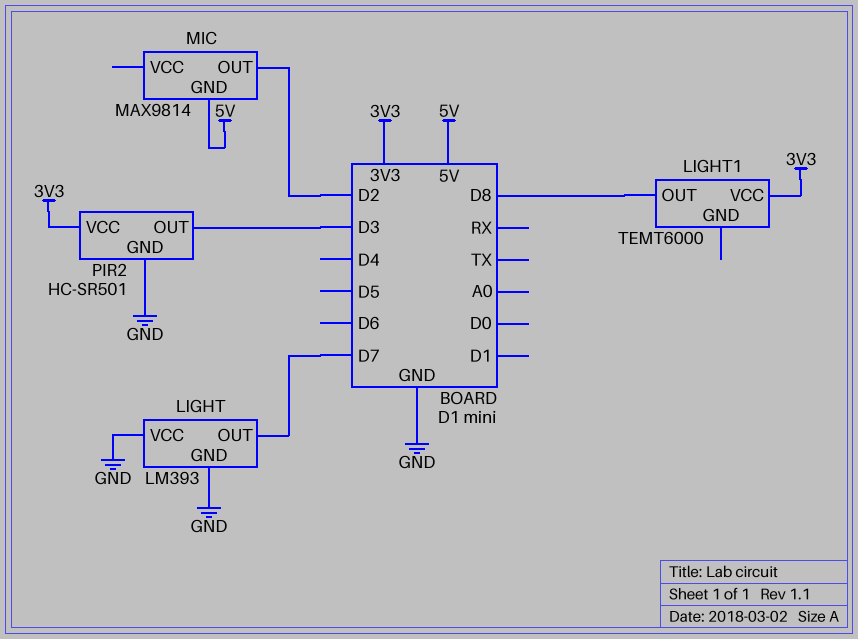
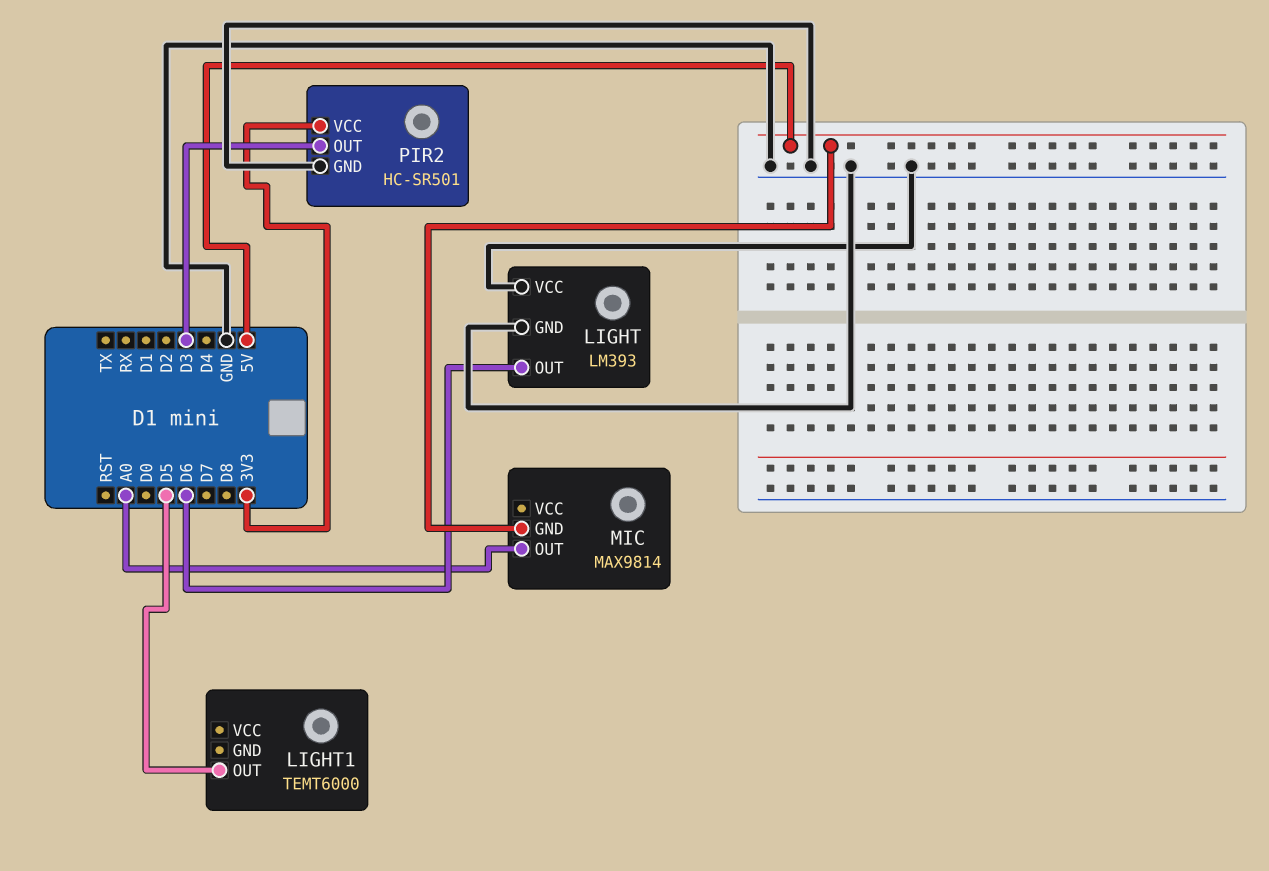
LIGHT pin OUT: D7 -> D6
LIGHT1 pin OUT: D8 -> D5
LIGHT1 pin VCC: 3V3 -> none
MIC pin OUT: D2 -> A0

